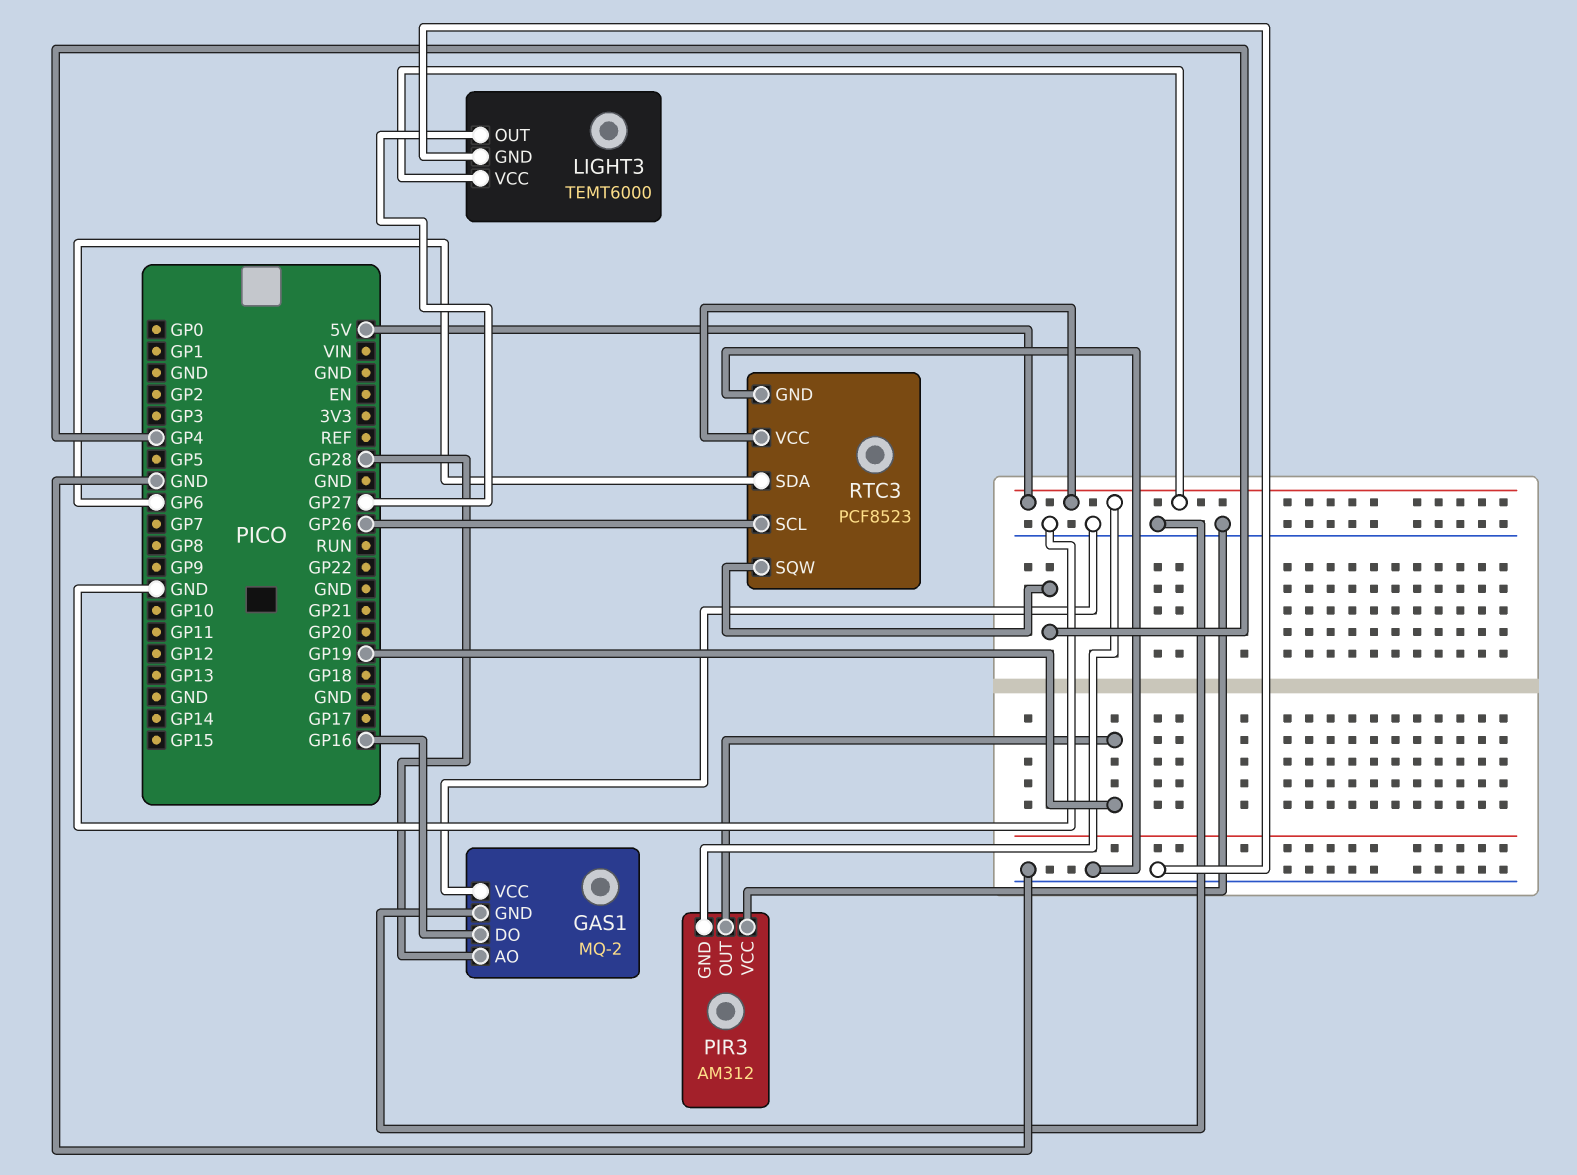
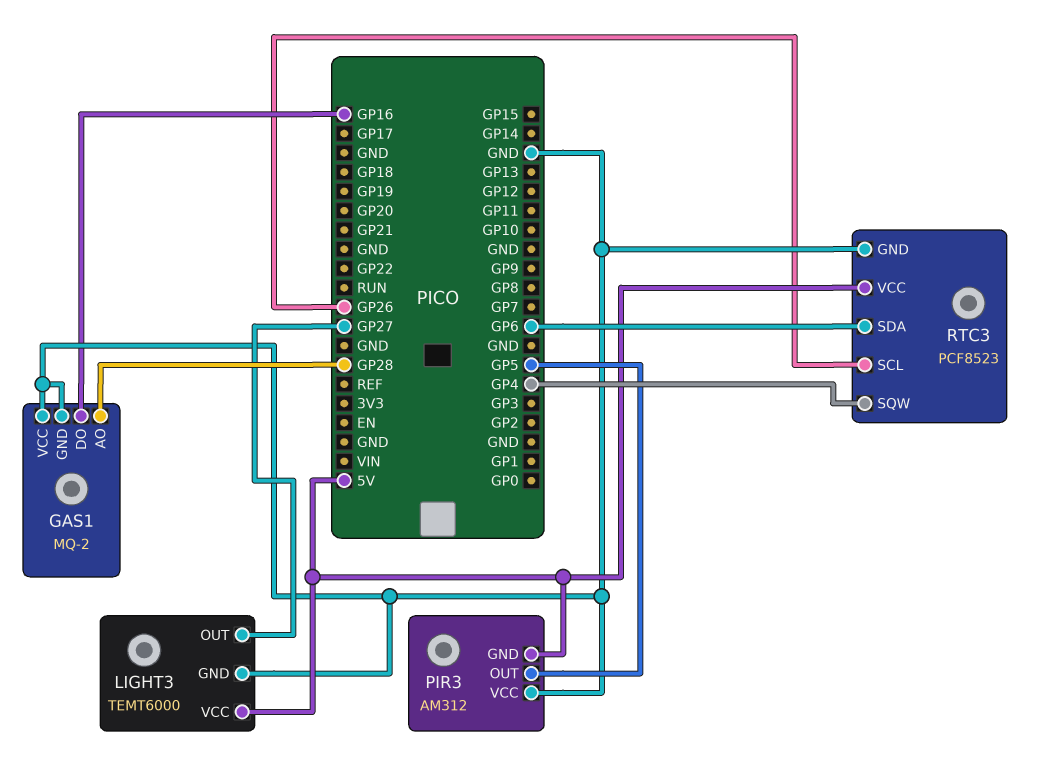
PIR3 pin OUT: GP19 -> GP5

